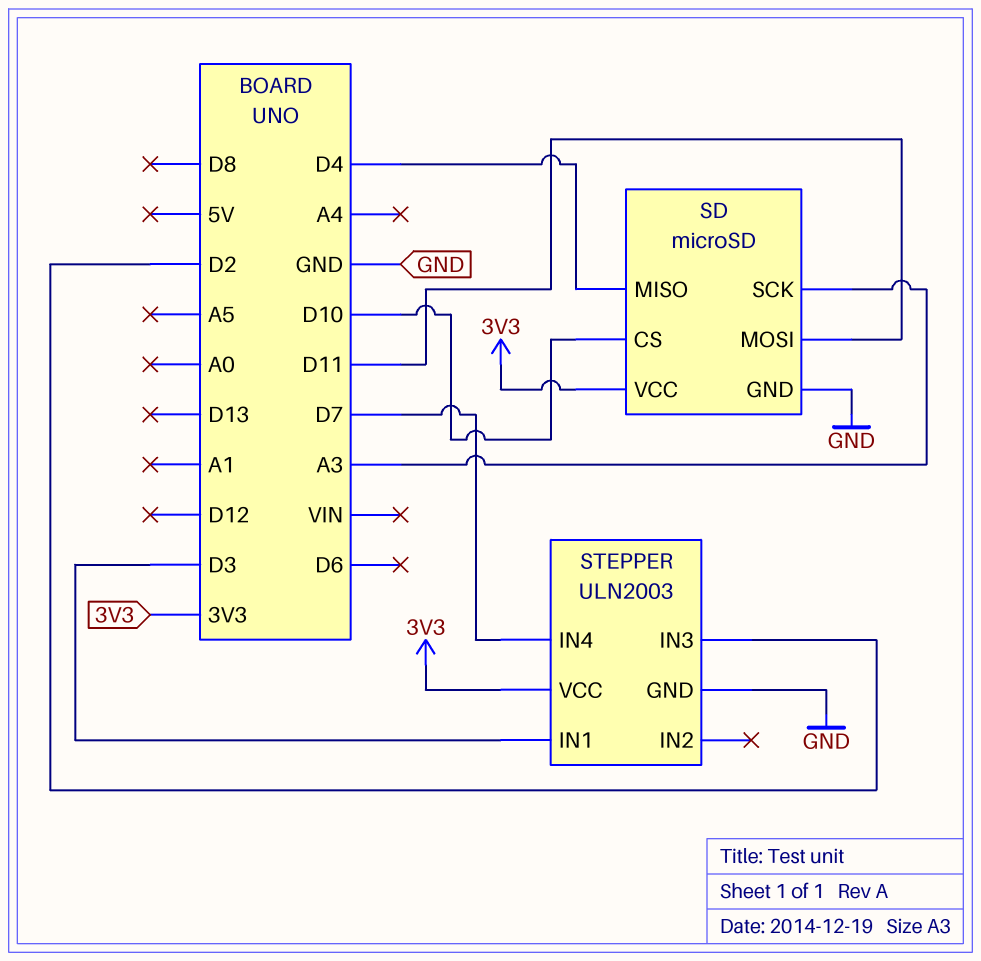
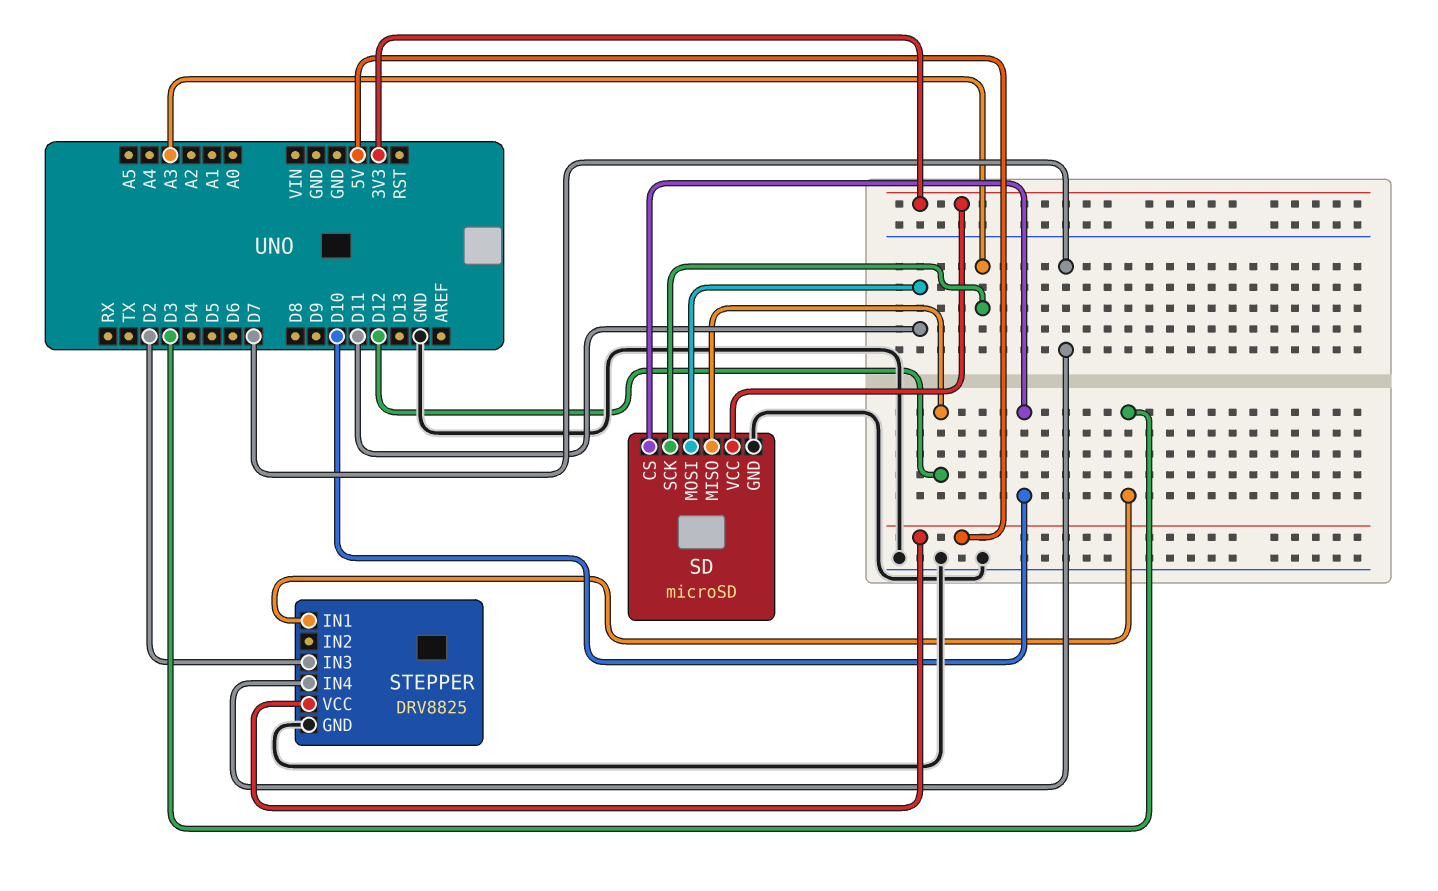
SD pin MISO: D4 -> D12
STEPPER: ULN2003 -> DRV8825
STEPPER pin VCC: 3V3 -> 5V

